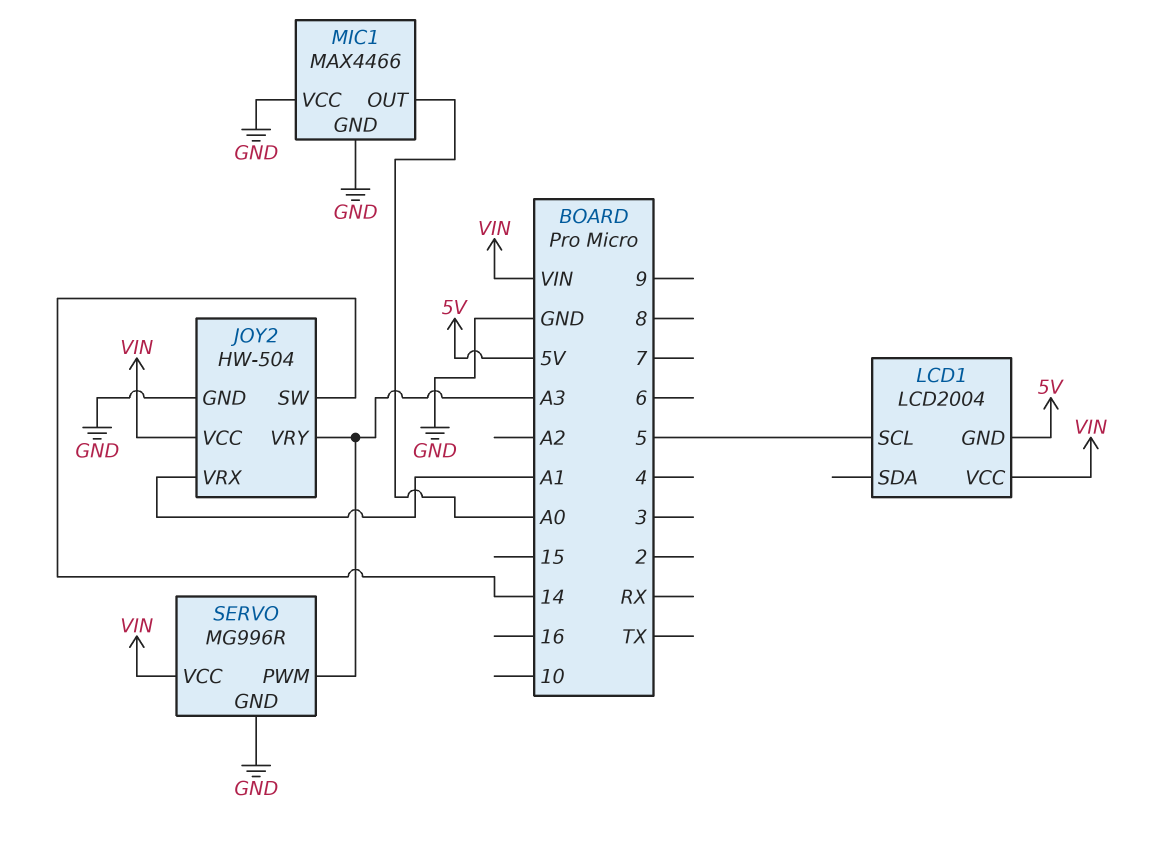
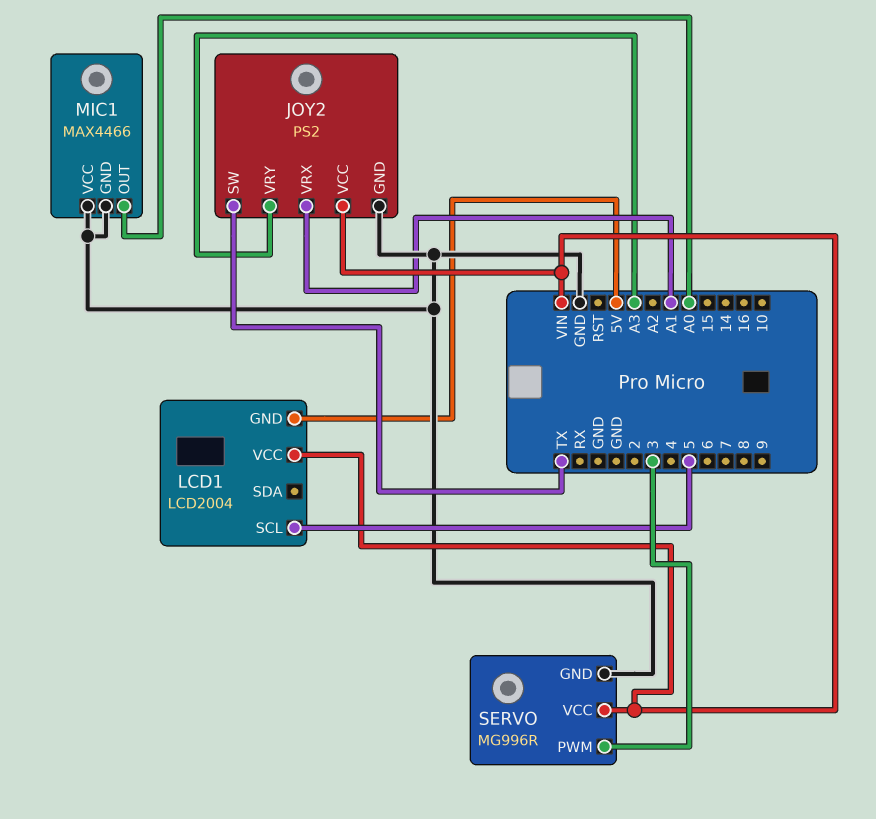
JOY2: HW-504 -> PS2
JOY2 pin SW: 14 -> TX
SERVO pin PWM: A3 -> 3

